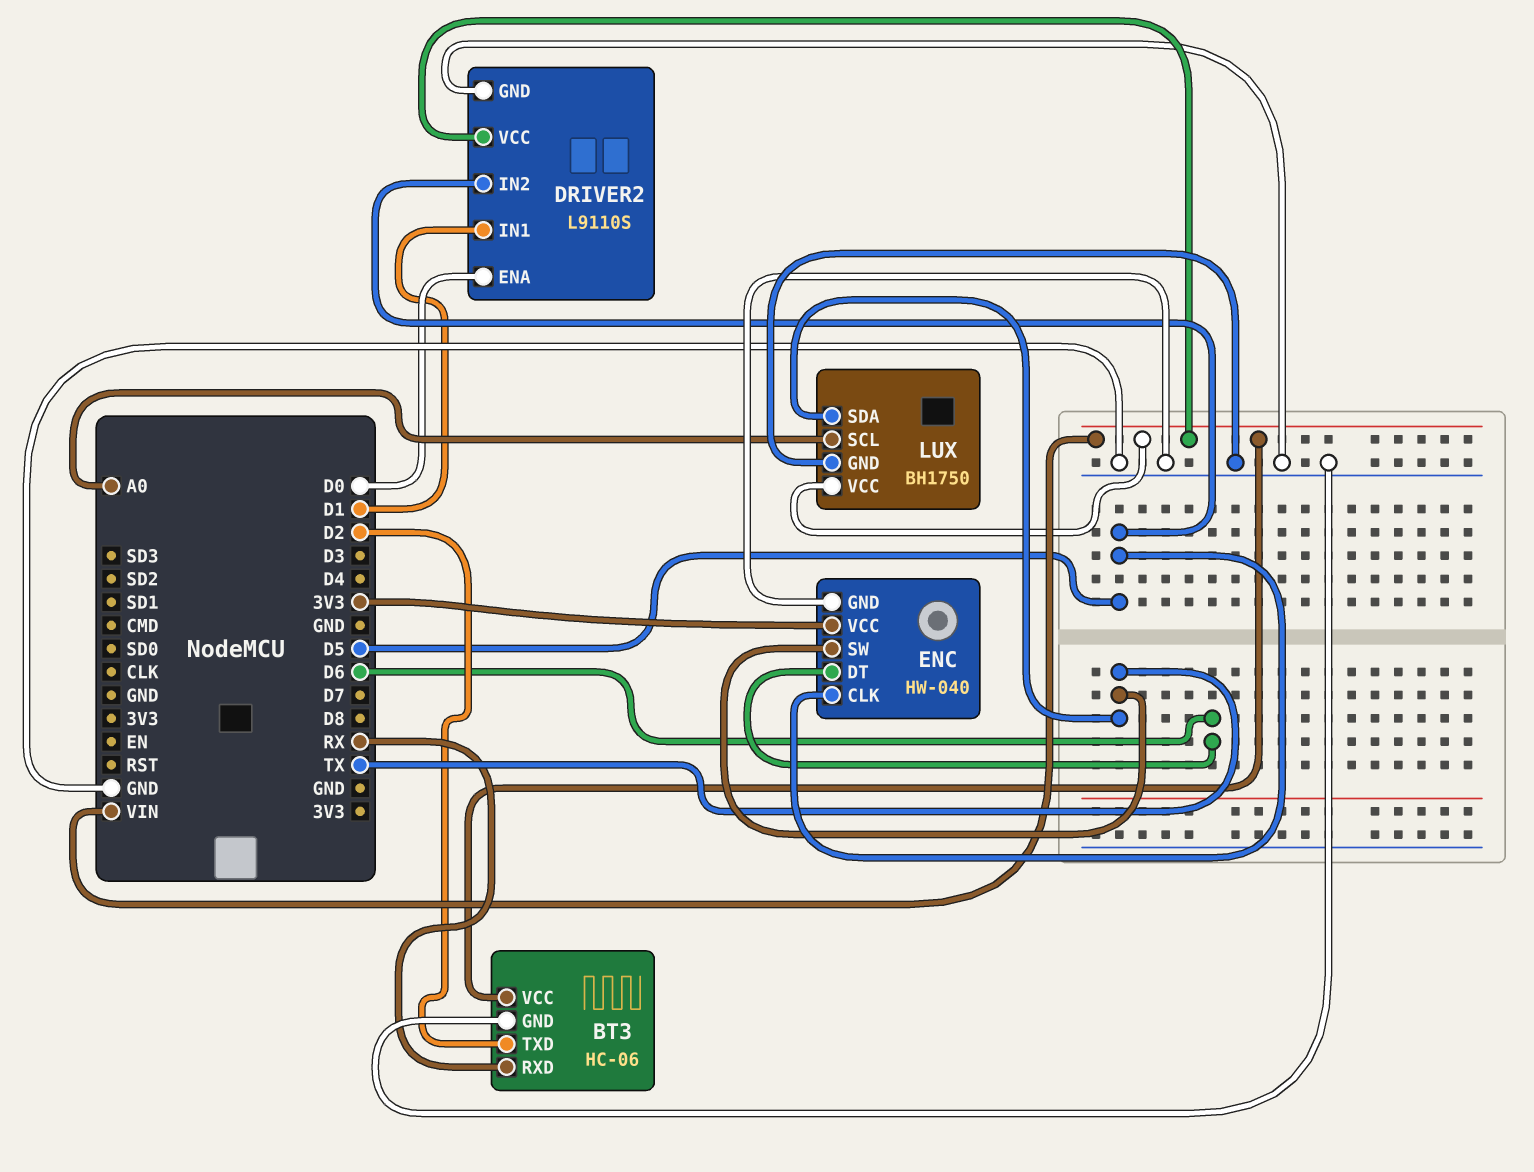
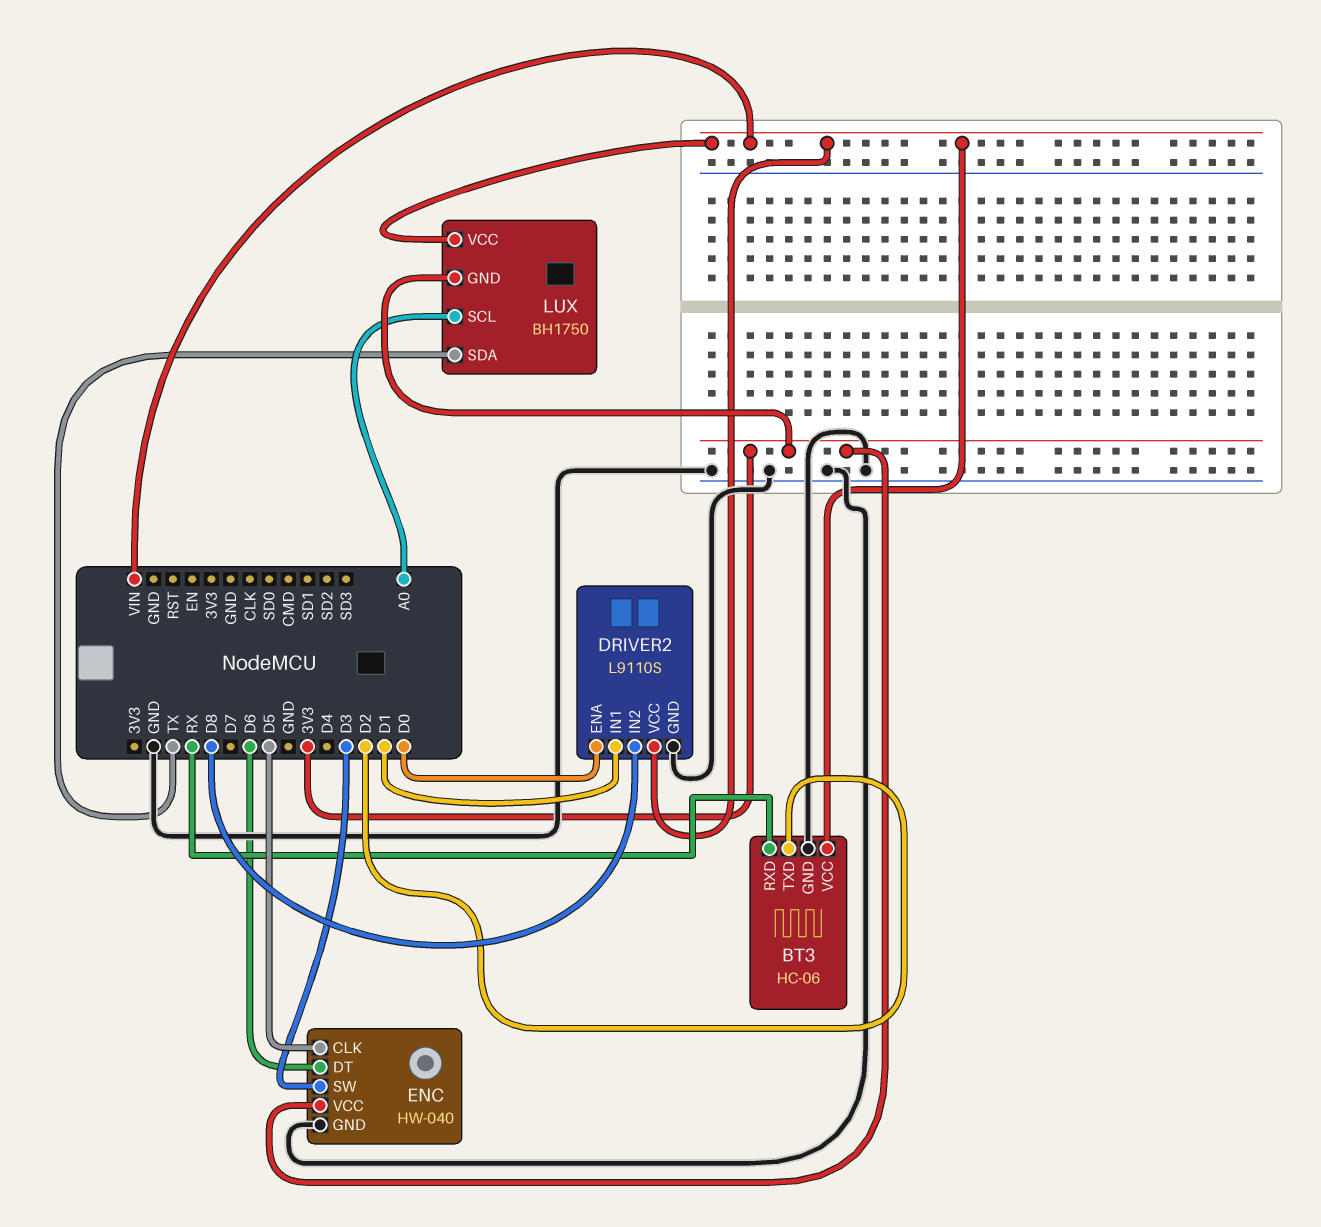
DRIVER2 pin IN2: D5 -> D8
ENC pin SW: TX -> D3
LUX pin GND: GND -> 3V3

